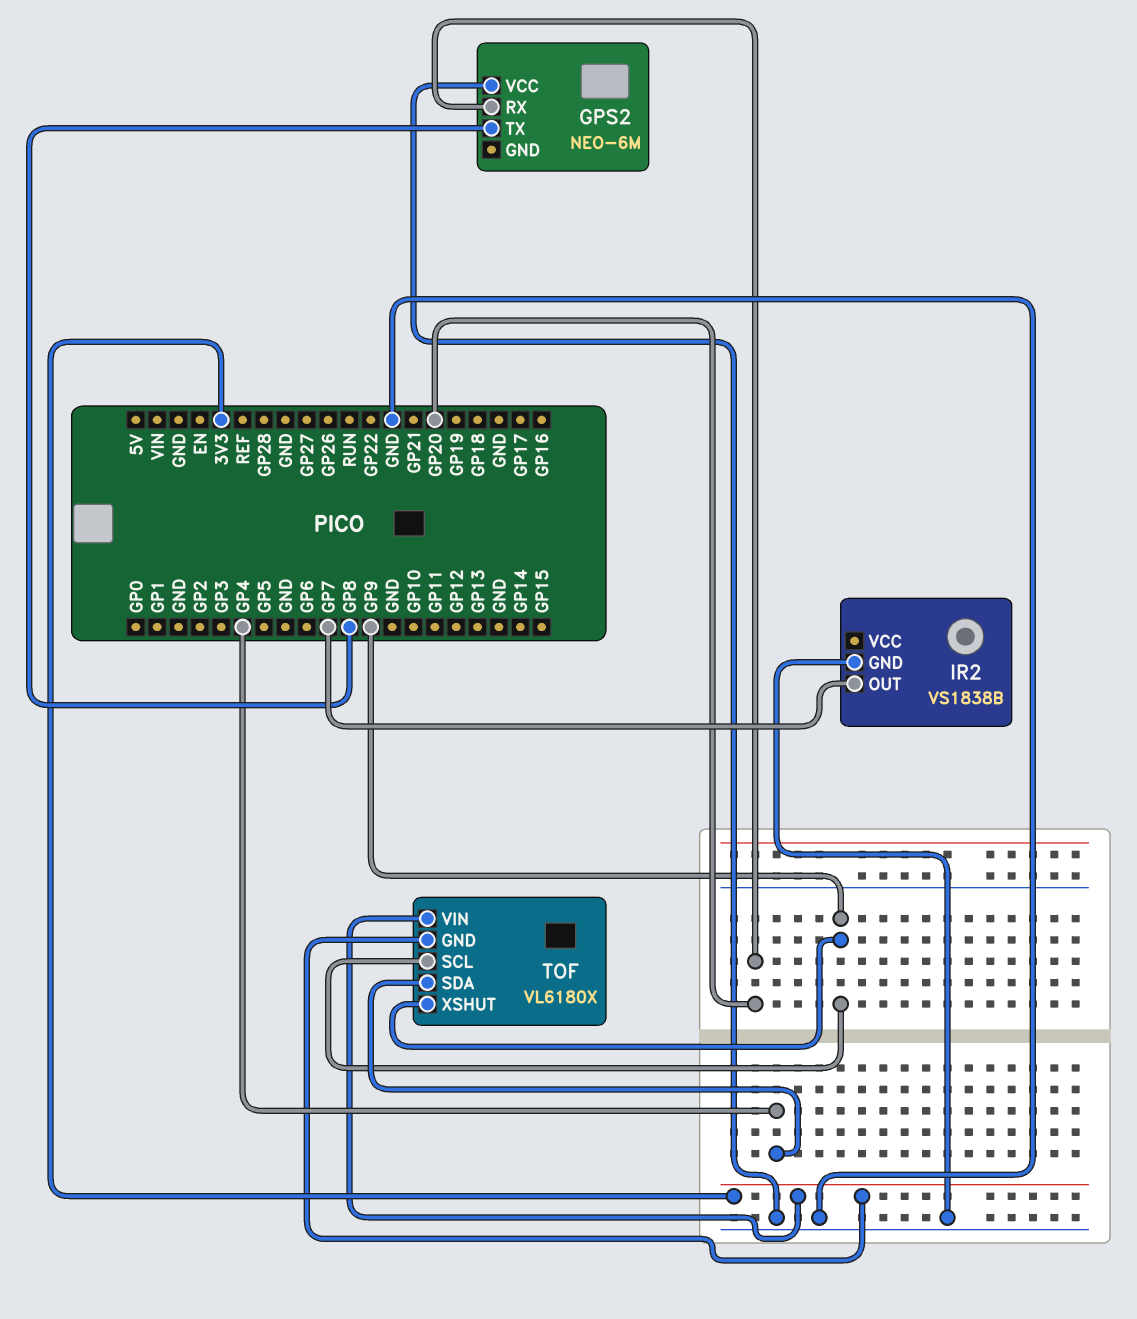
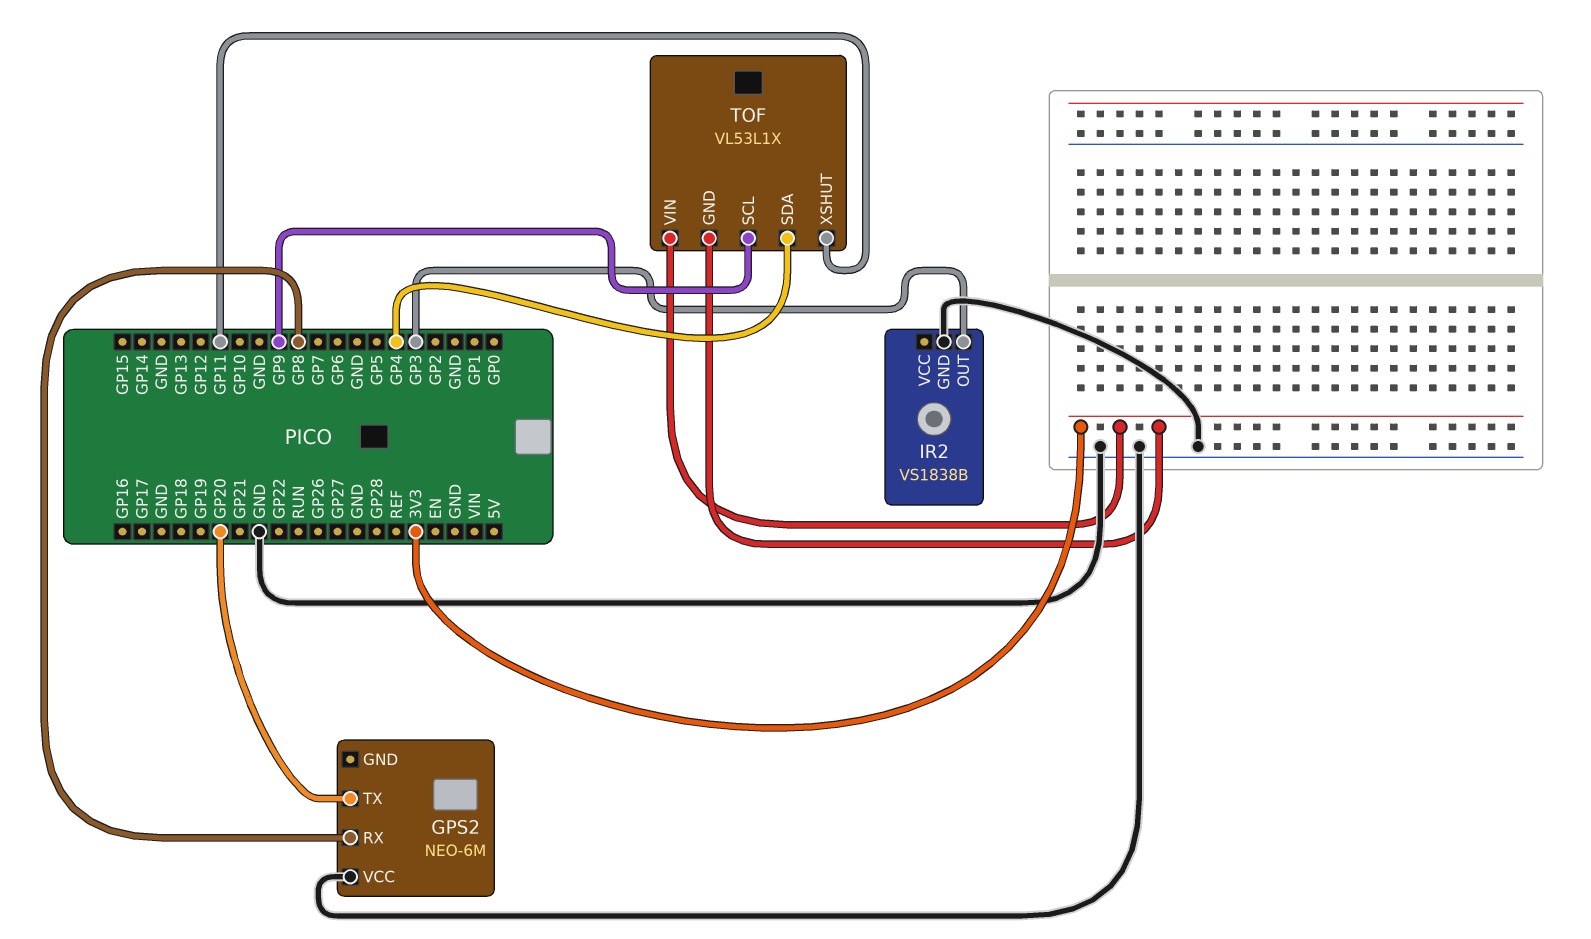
GPS2 pin RX: GP20 -> GP8
GPS2 pin TX: GP8 -> GP20
IR2 pin OUT: GP7 -> GP3
TOF: VL6180X -> VL53L1X
TOF pin XSHUT: GP9 -> GP11

